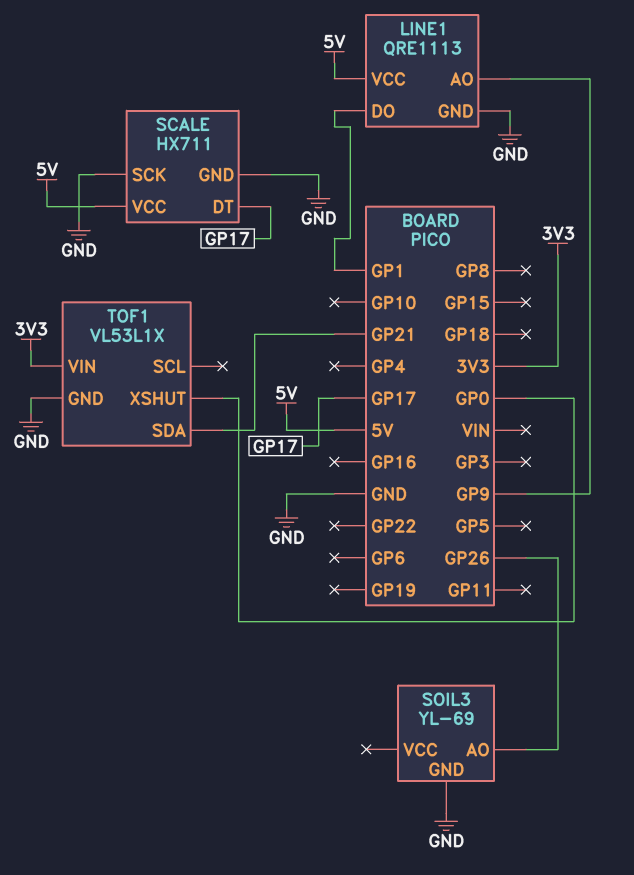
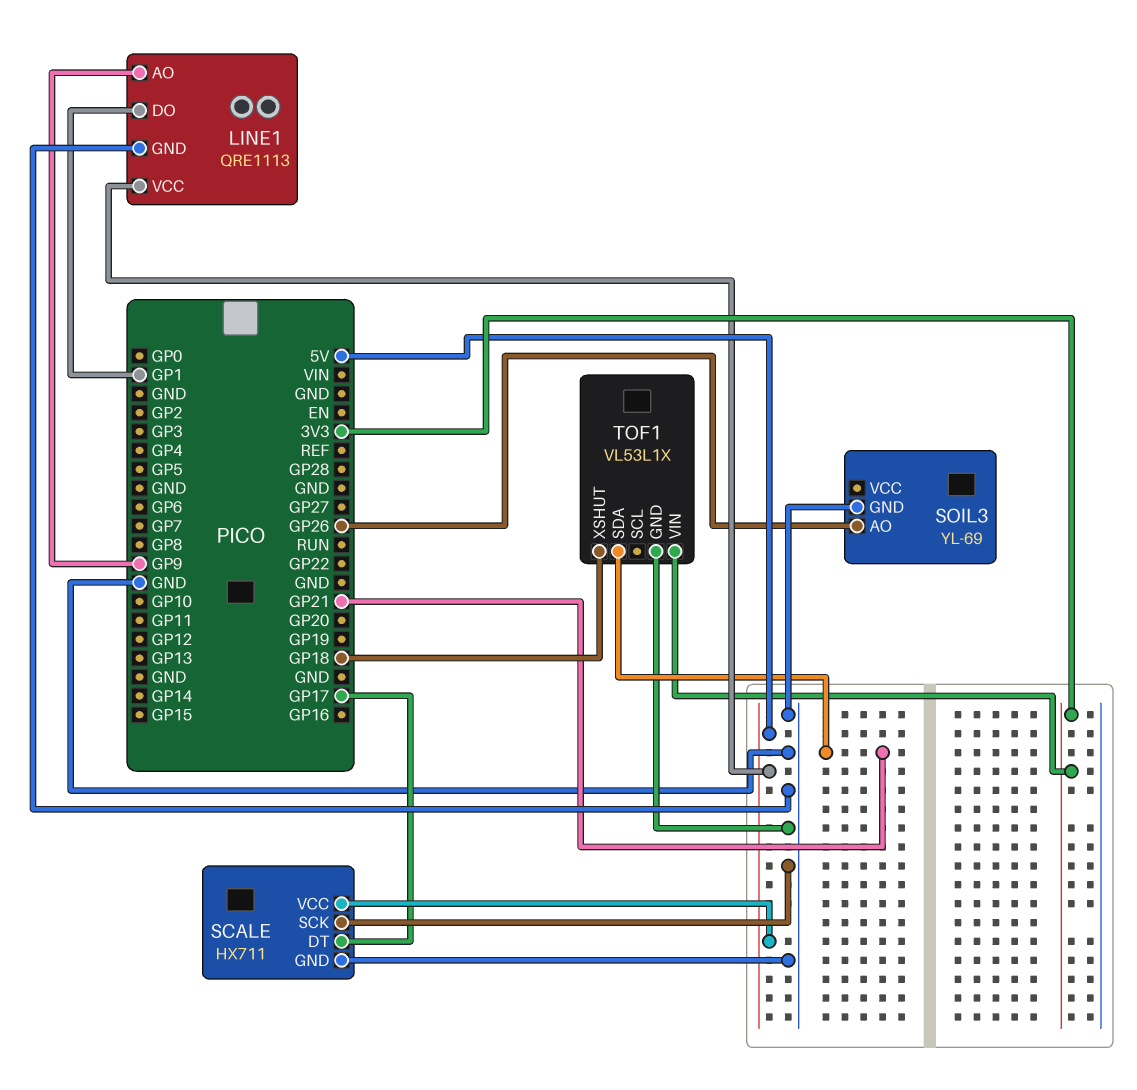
TOF1 pin XSHUT: GP0 -> GP18

